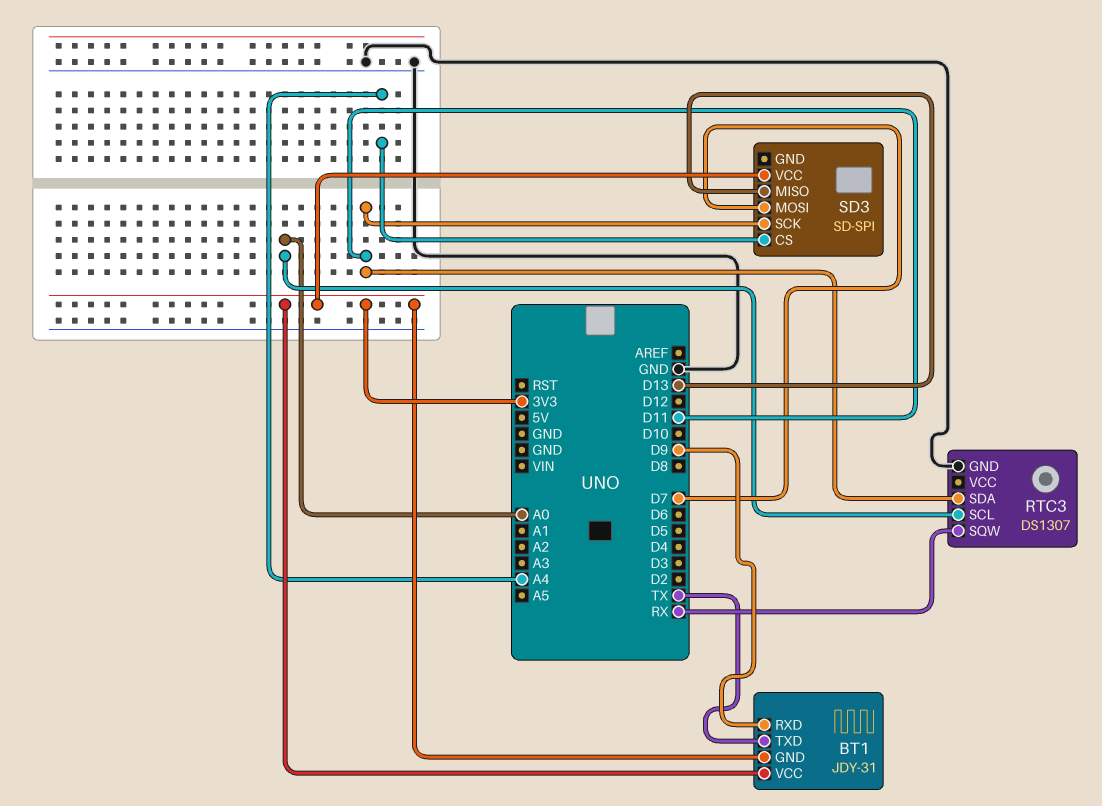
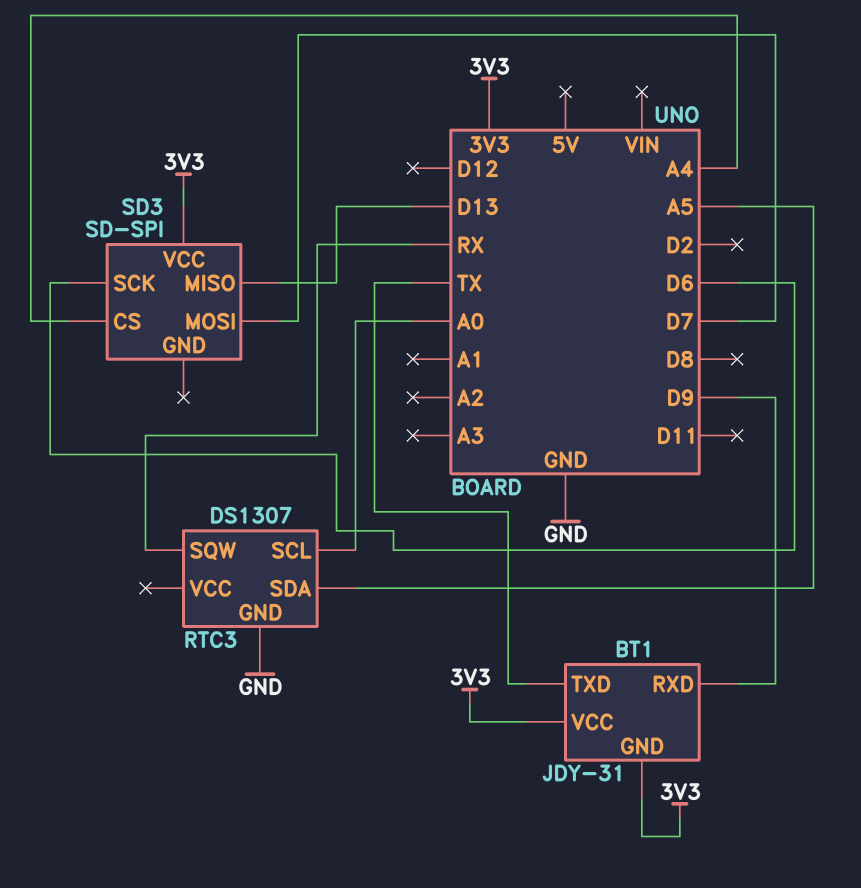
RTC3 pin SDA: D11 -> A5
SD3 pin SCK: D11 -> D6

